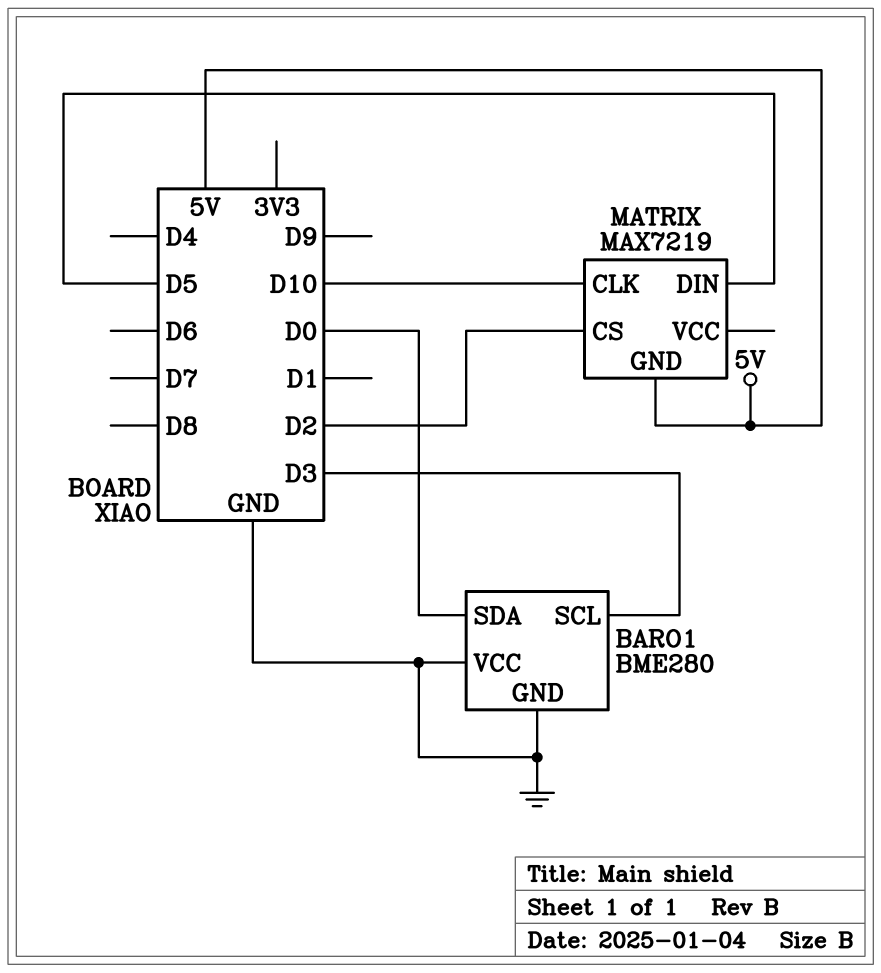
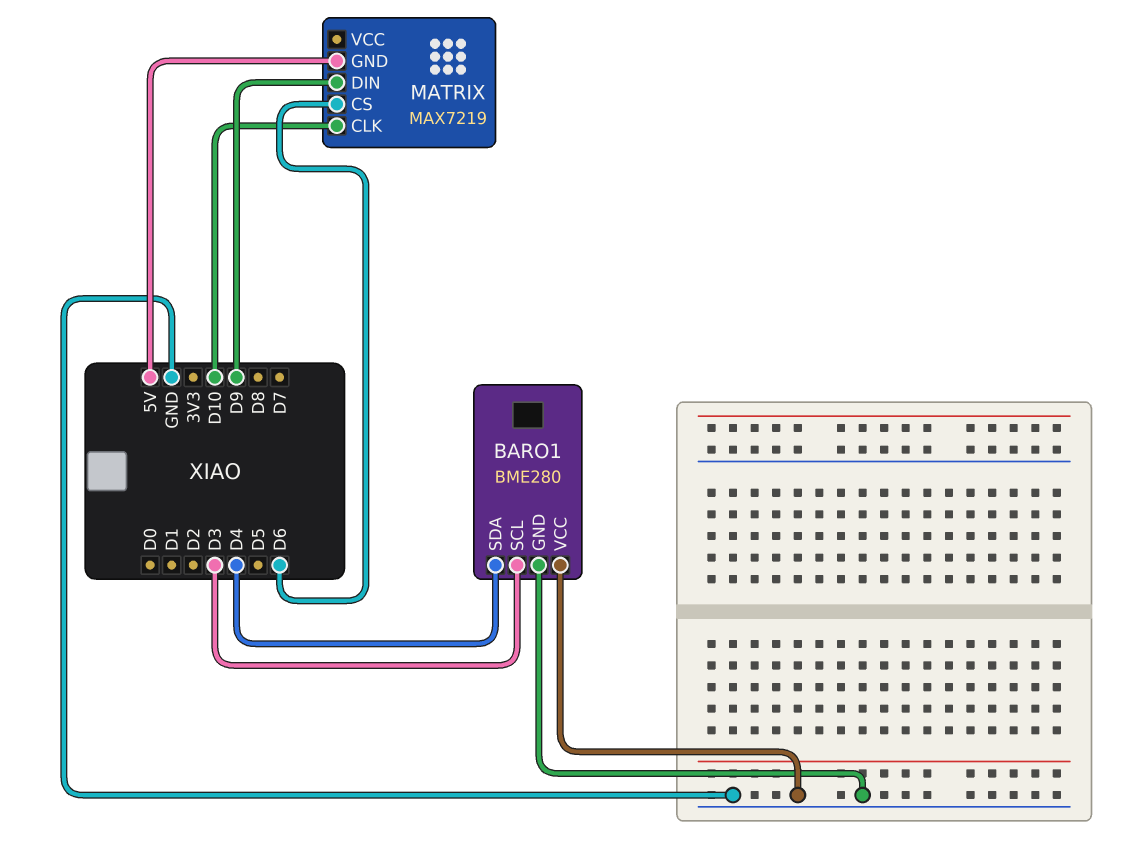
BARO1 pin SDA: D0 -> D4
MATRIX pin CS: D2 -> D6
MATRIX pin DIN: D5 -> D9

